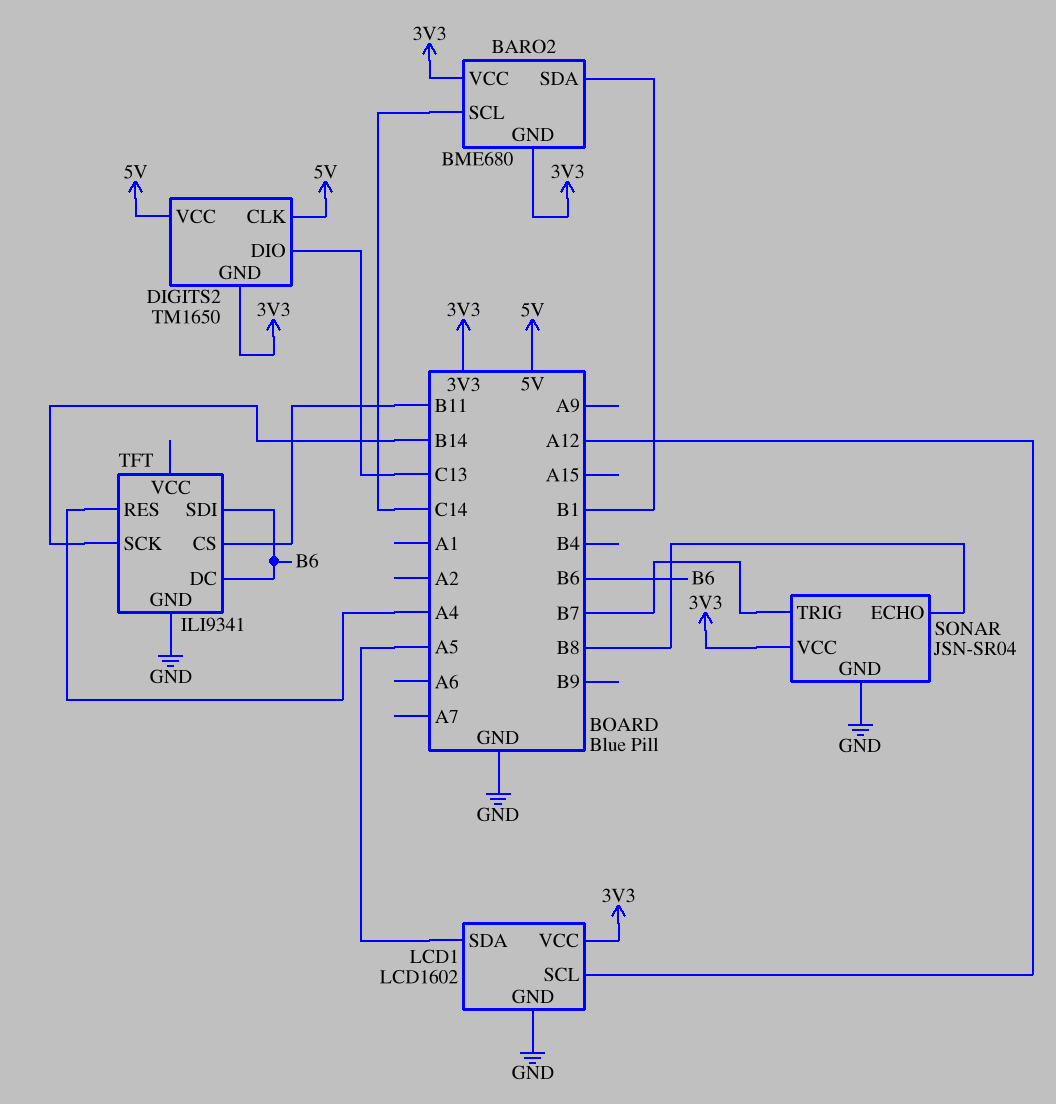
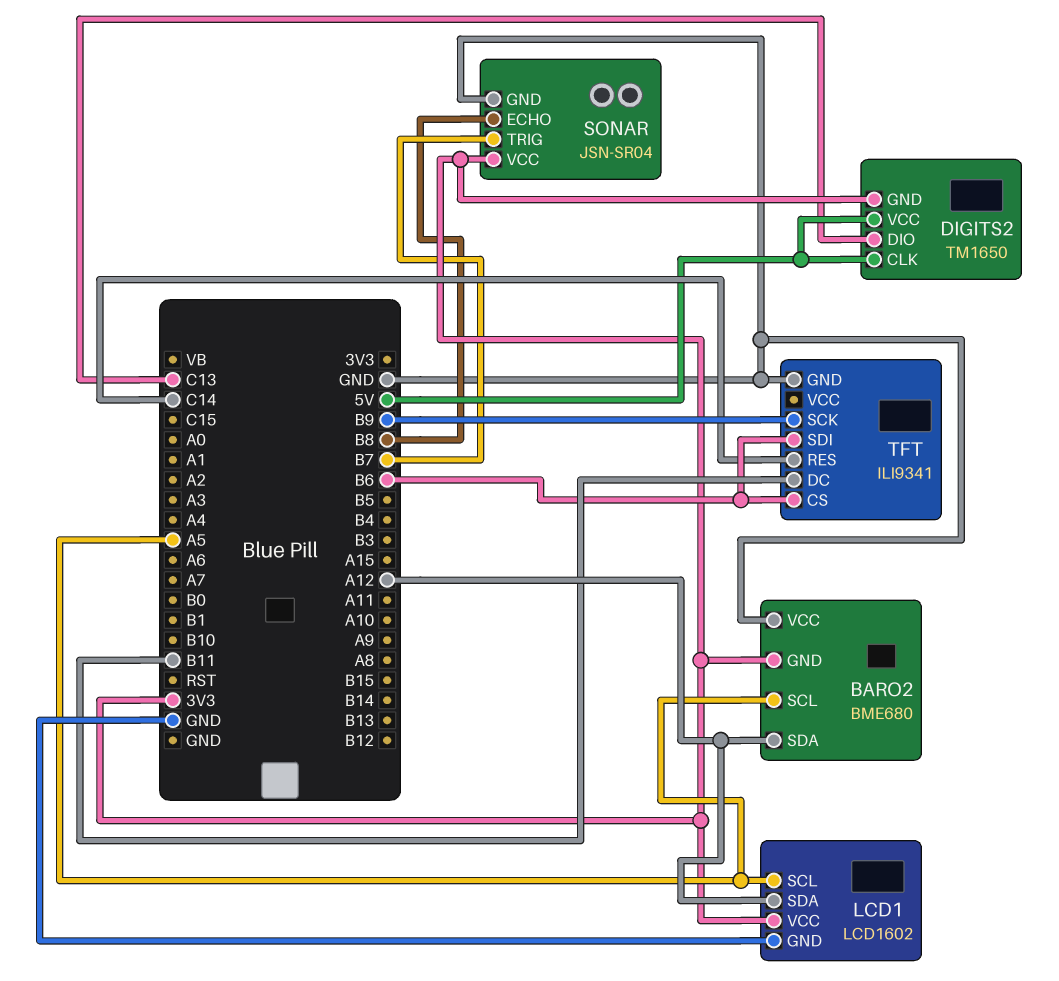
BARO2 pin SCL: C14 -> A5
BARO2 pin SDA: B1 -> A12
BARO2 pin VCC: 3V3 -> GND
LCD1 pin SCL: A12 -> A5
LCD1 pin SDA: A5 -> A12
TFT pin CS: B11 -> B6
TFT pin DC: B6 -> B11
TFT pin RES: A4 -> C14
TFT pin SCK: B14 -> B9

